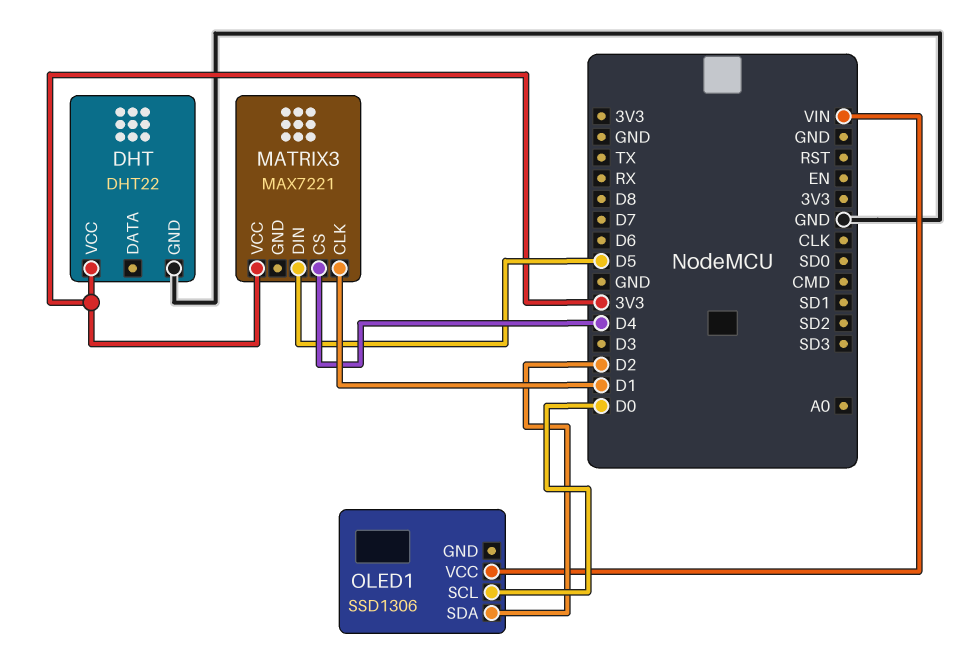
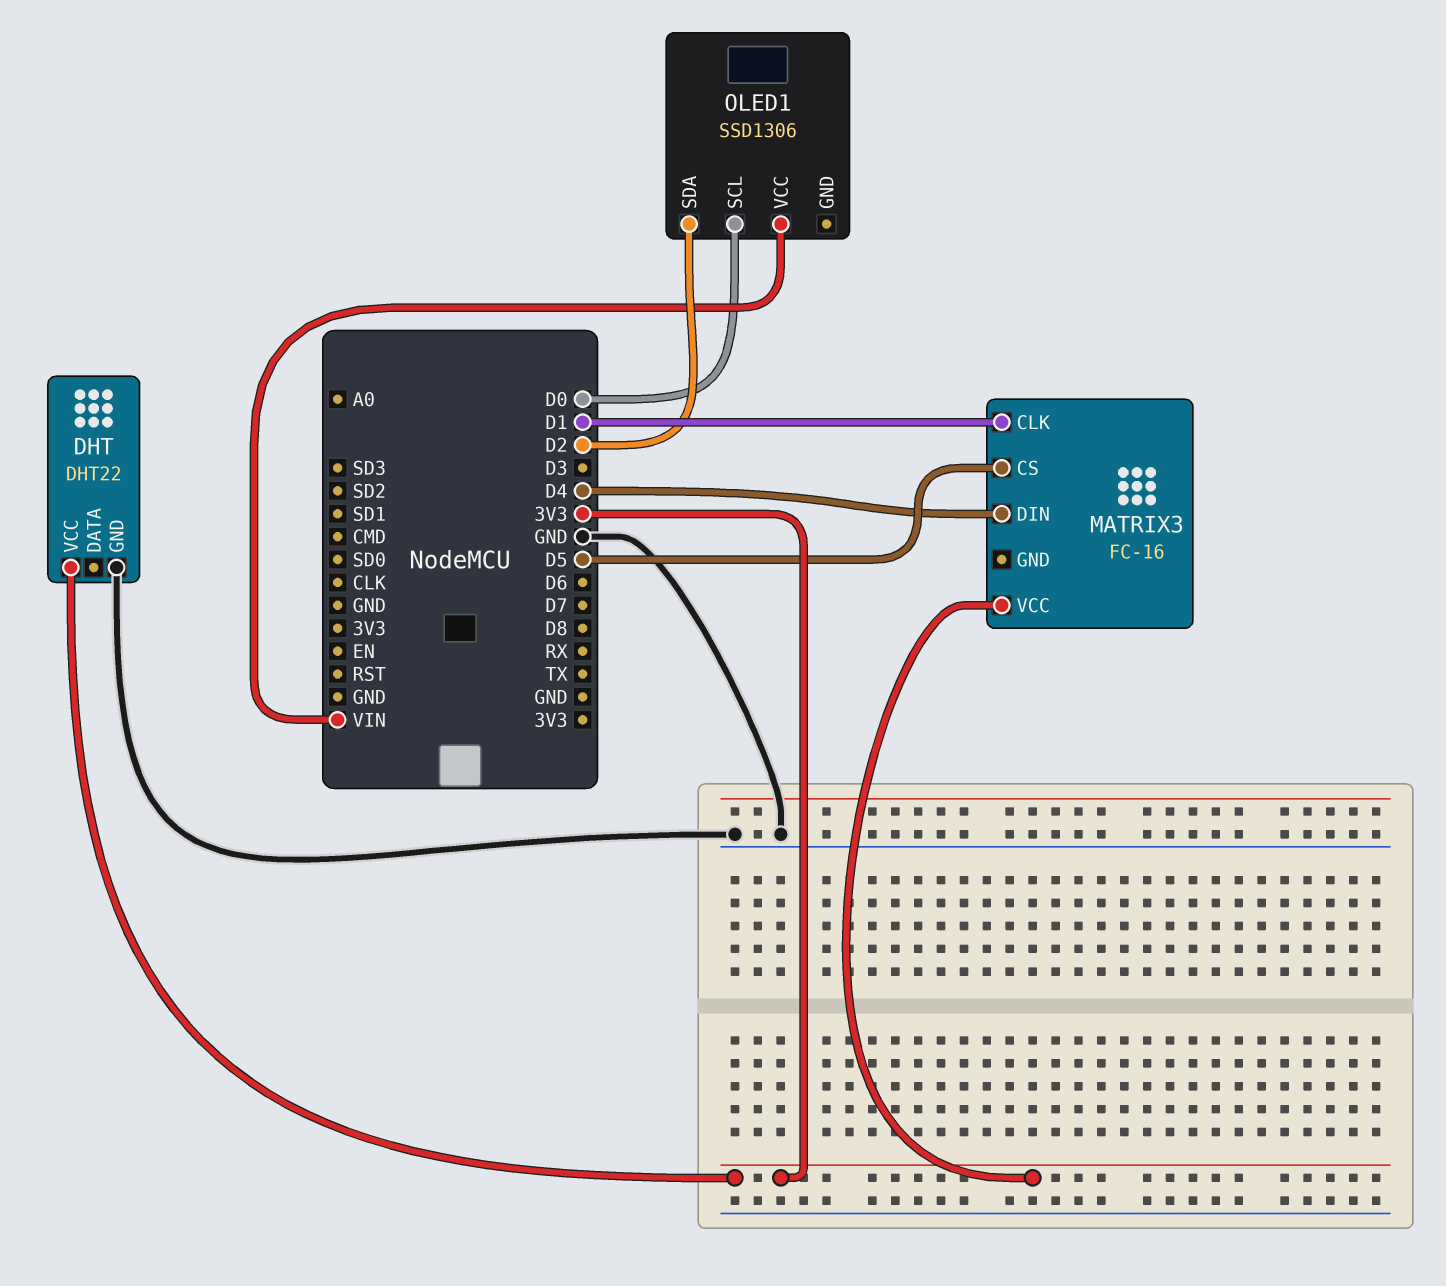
MATRIX3: MAX7221 -> FC-16
MATRIX3 pin CS: D4 -> D5
MATRIX3 pin DIN: D5 -> D4

